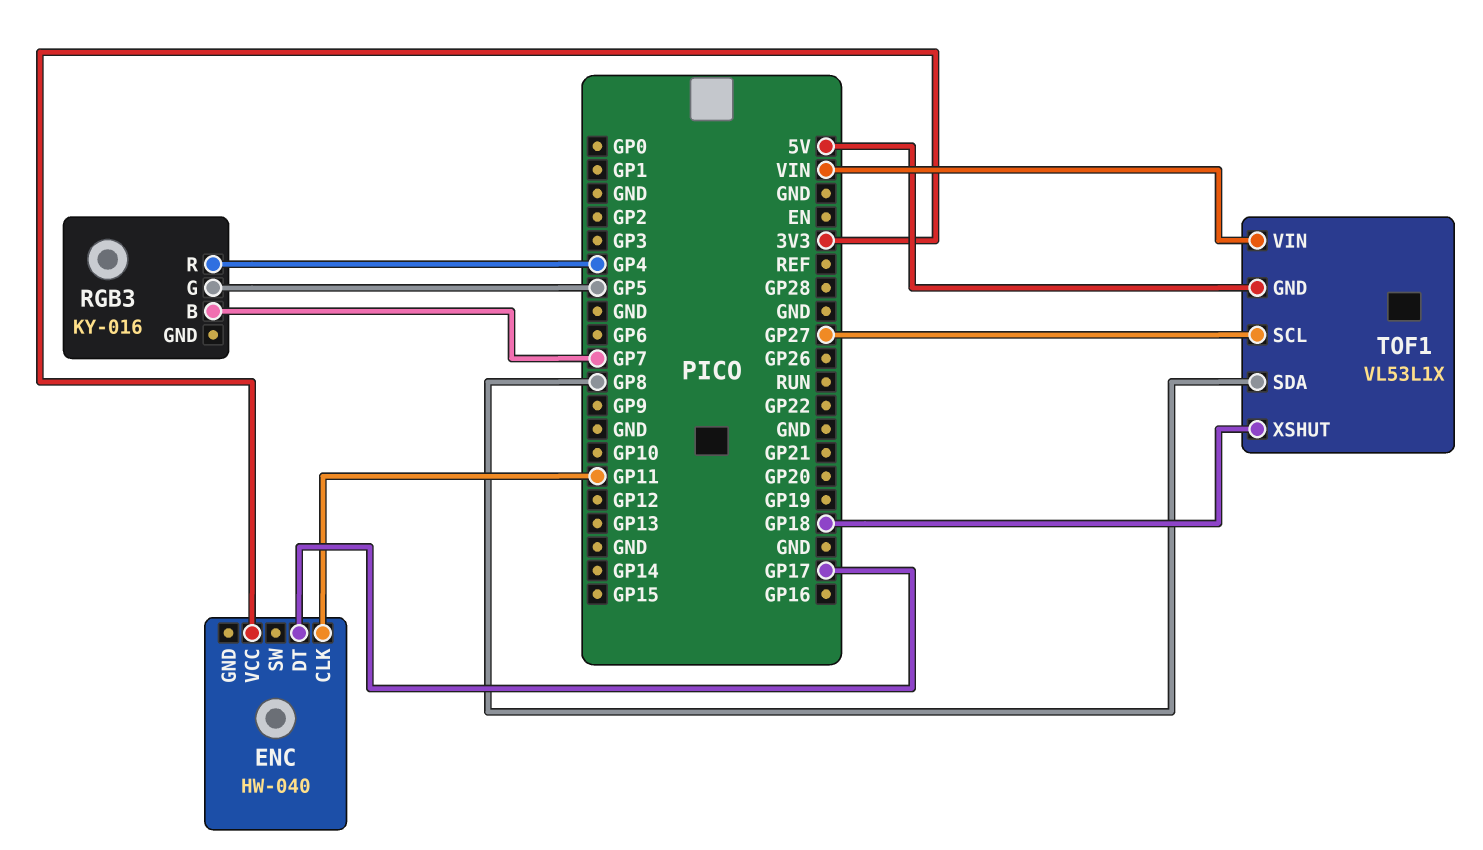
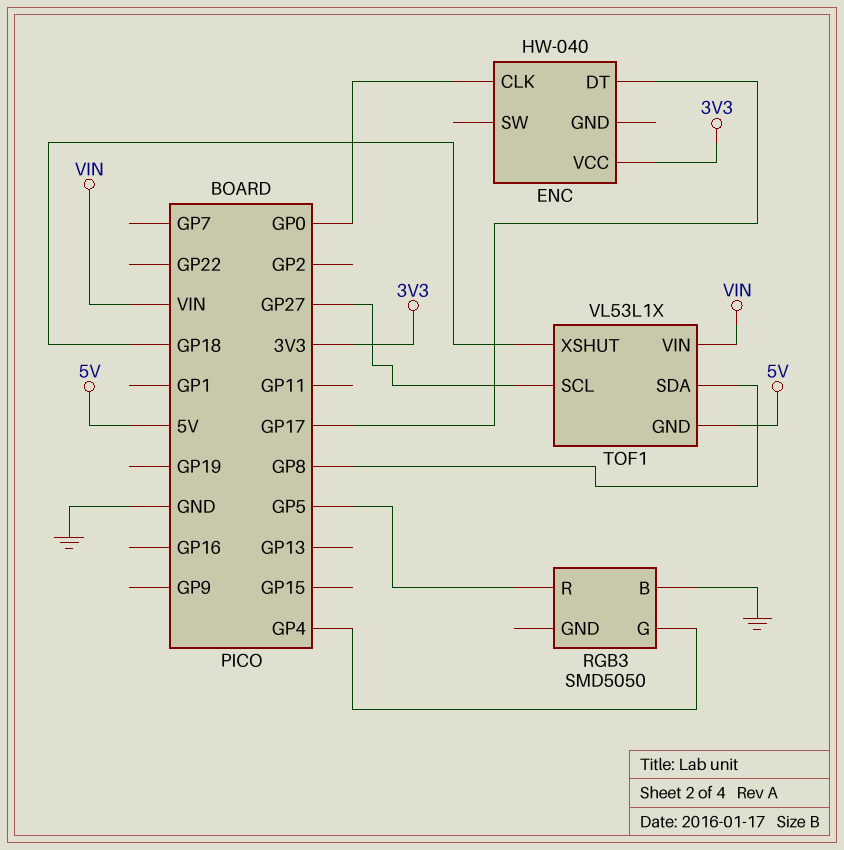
ENC pin CLK: GP11 -> GP0
RGB3: KY-016 -> SMD5050
RGB3 pin B: GP7 -> GND
RGB3 pin G: GP5 -> GP4
RGB3 pin R: GP4 -> GP5

